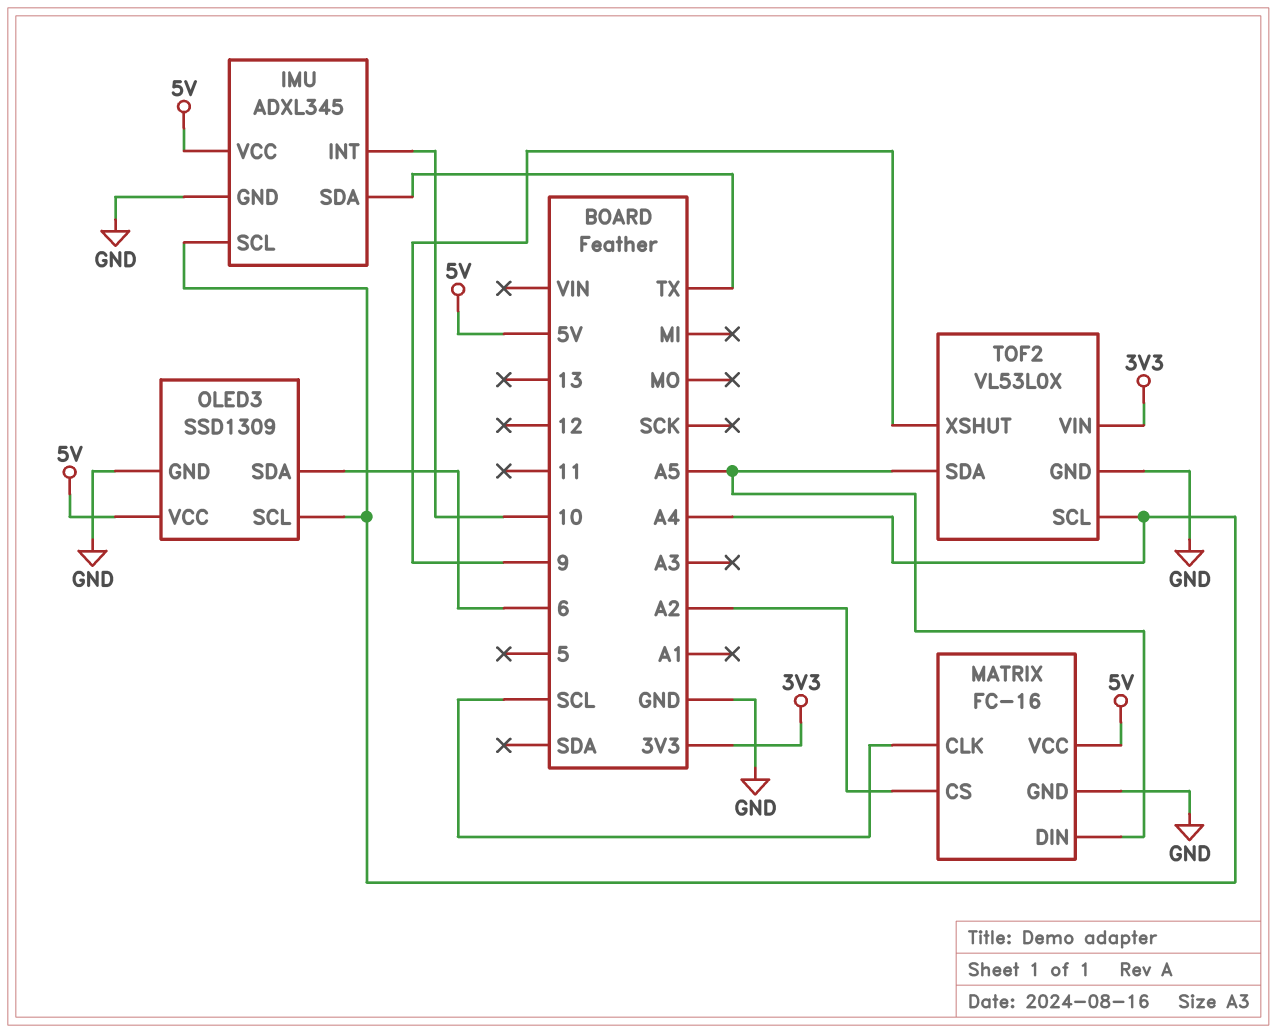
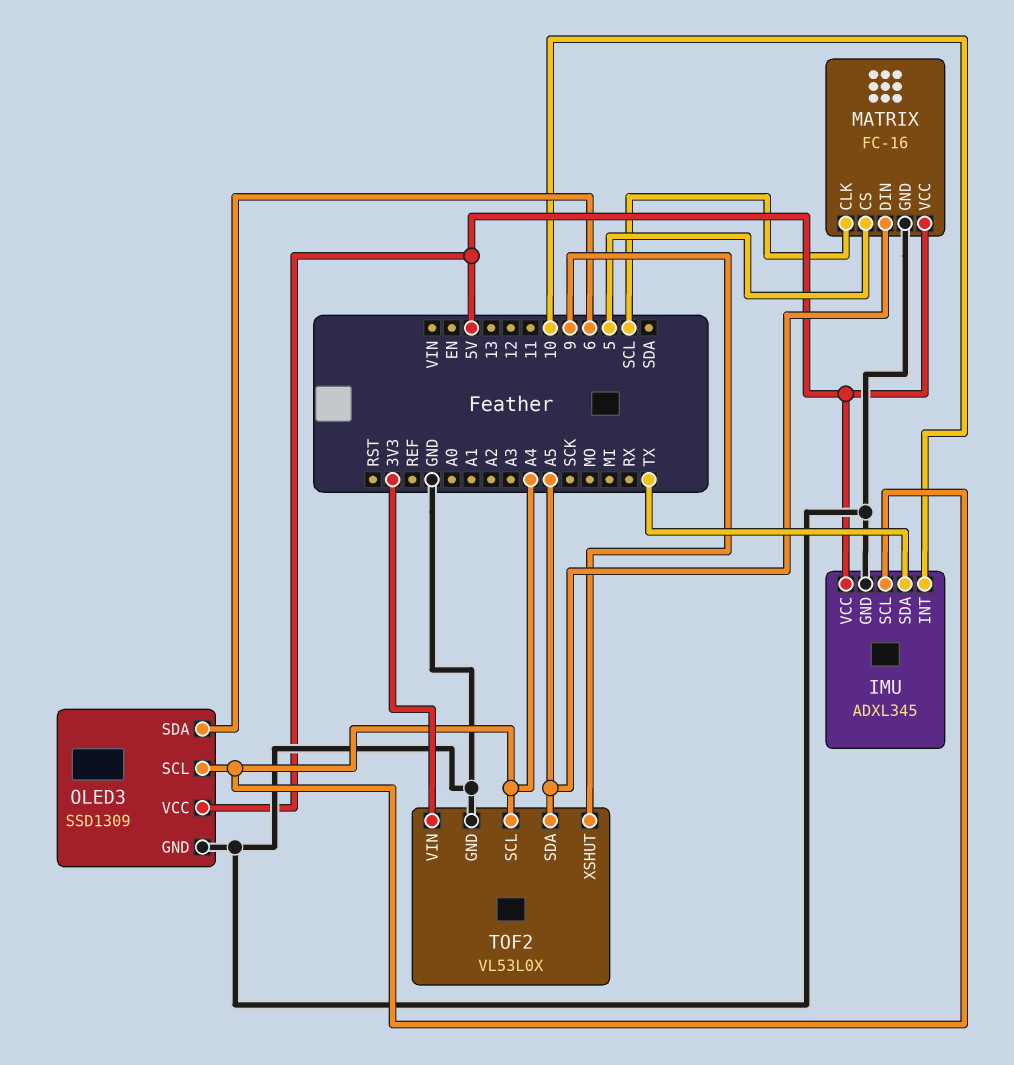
MATRIX pin CS: A2 -> 5

